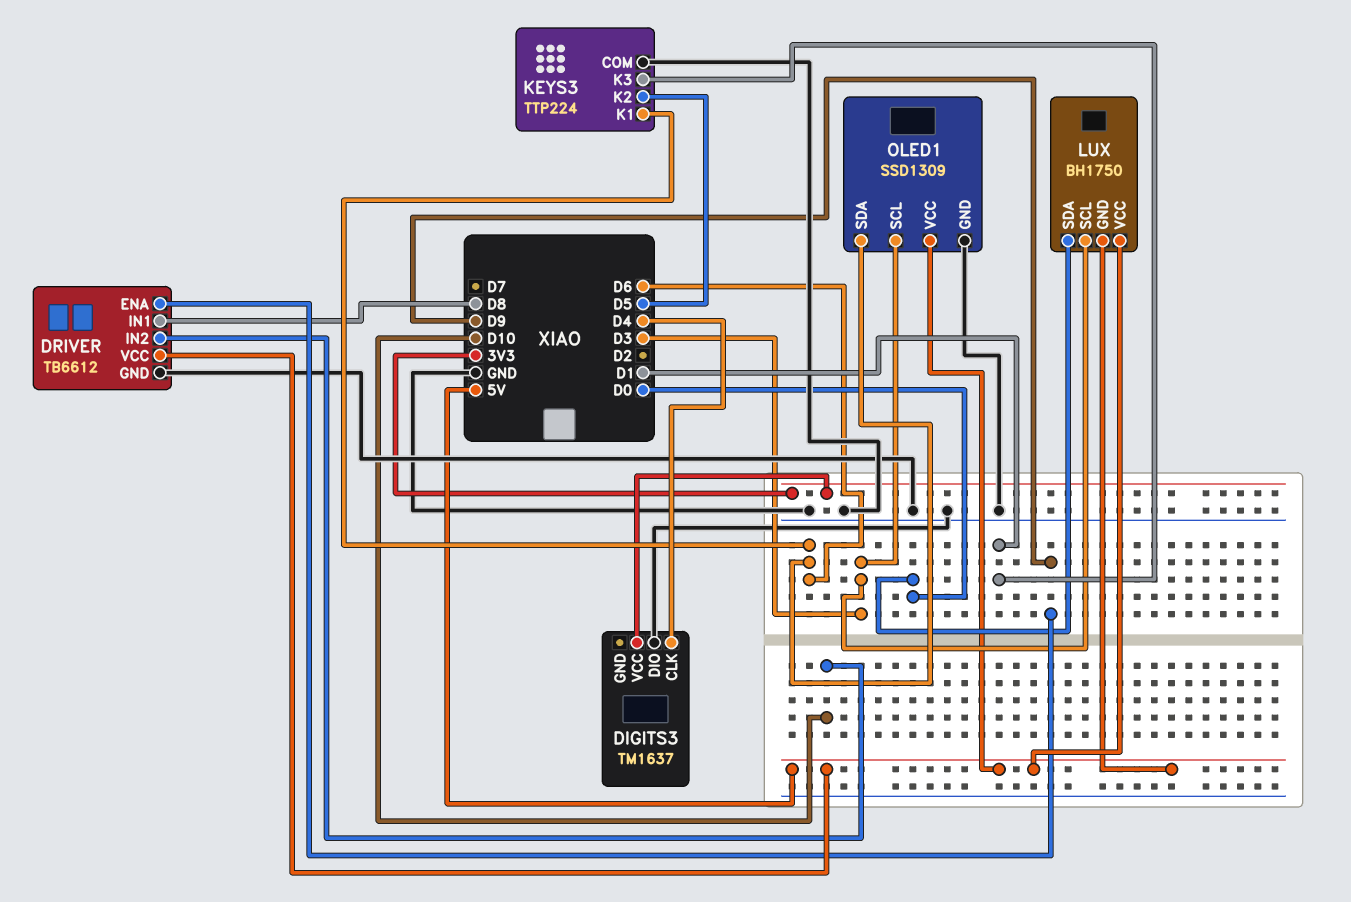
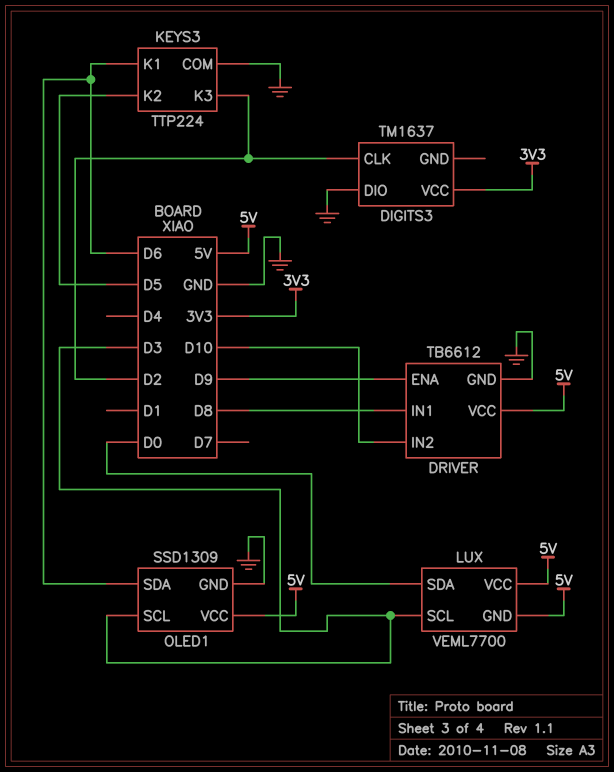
DIGITS3 pin CLK: D4 -> D2
KEYS3 pin K3: D1 -> D2
LUX: BH1750 -> VEML7700

